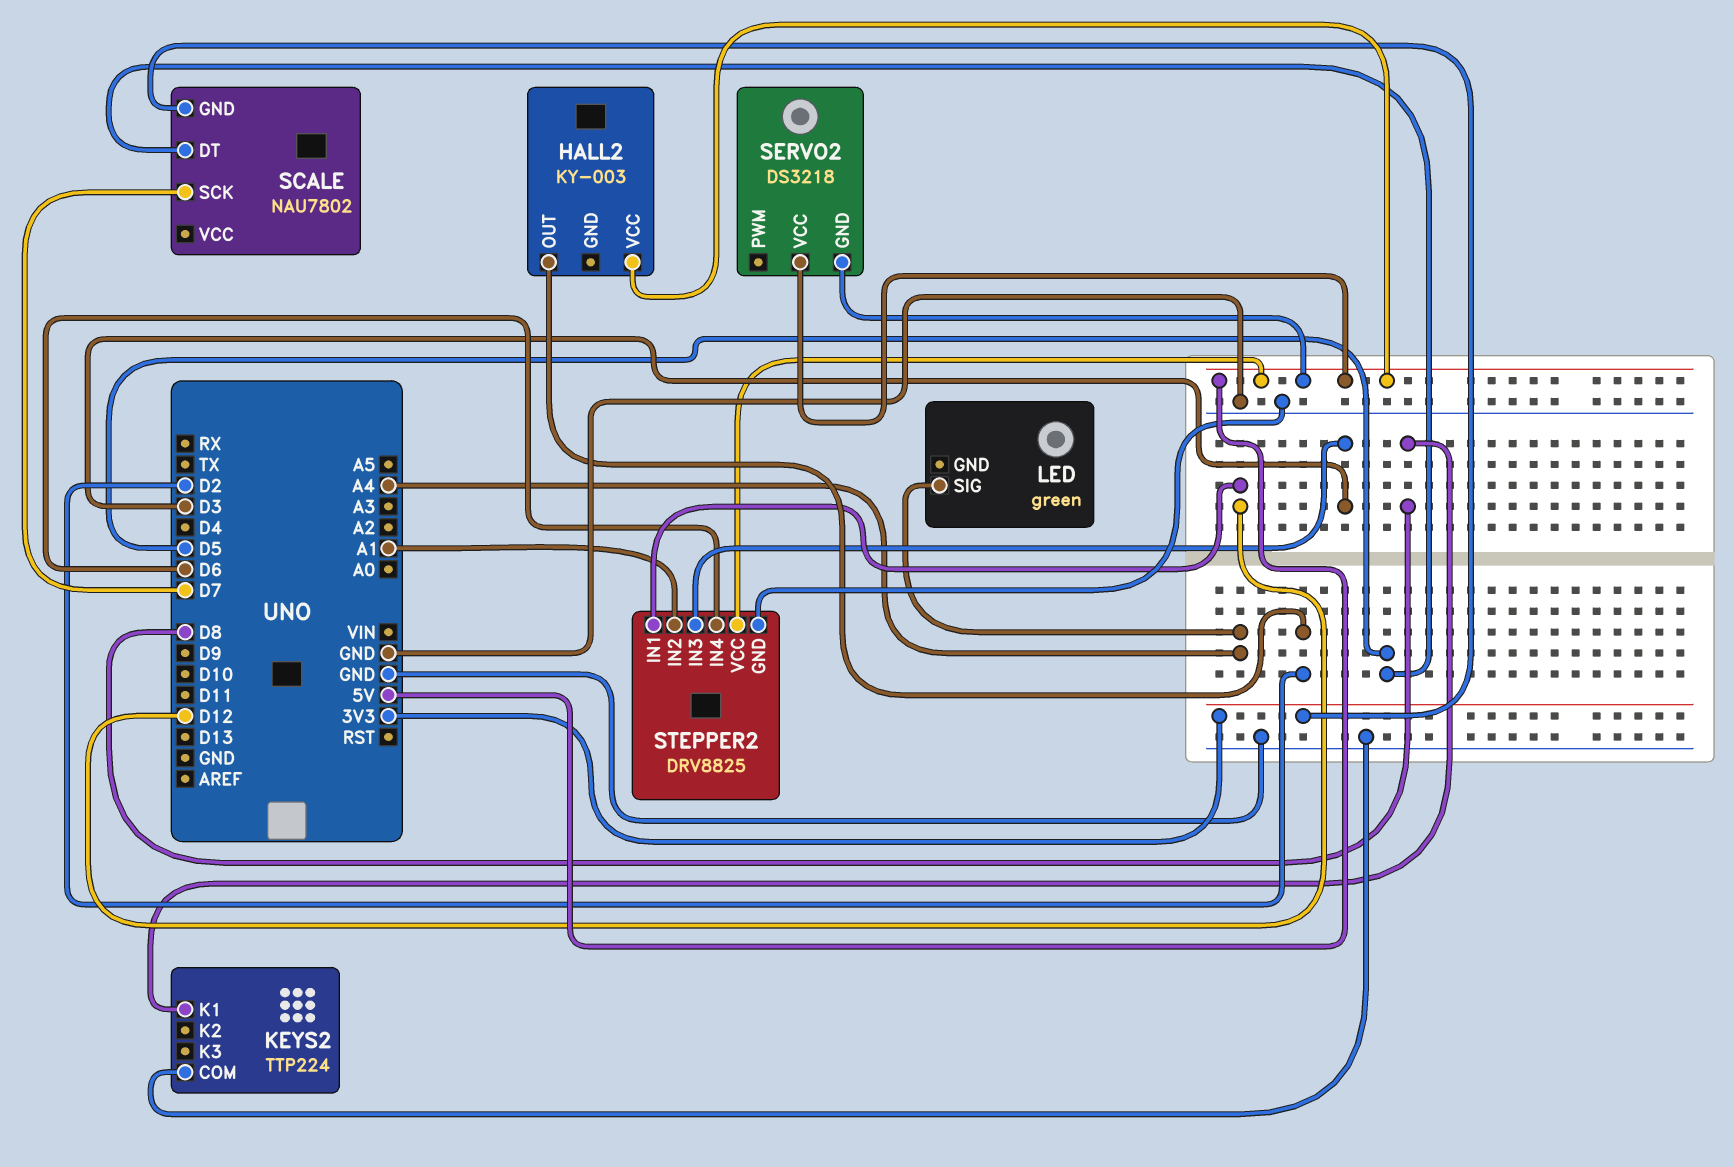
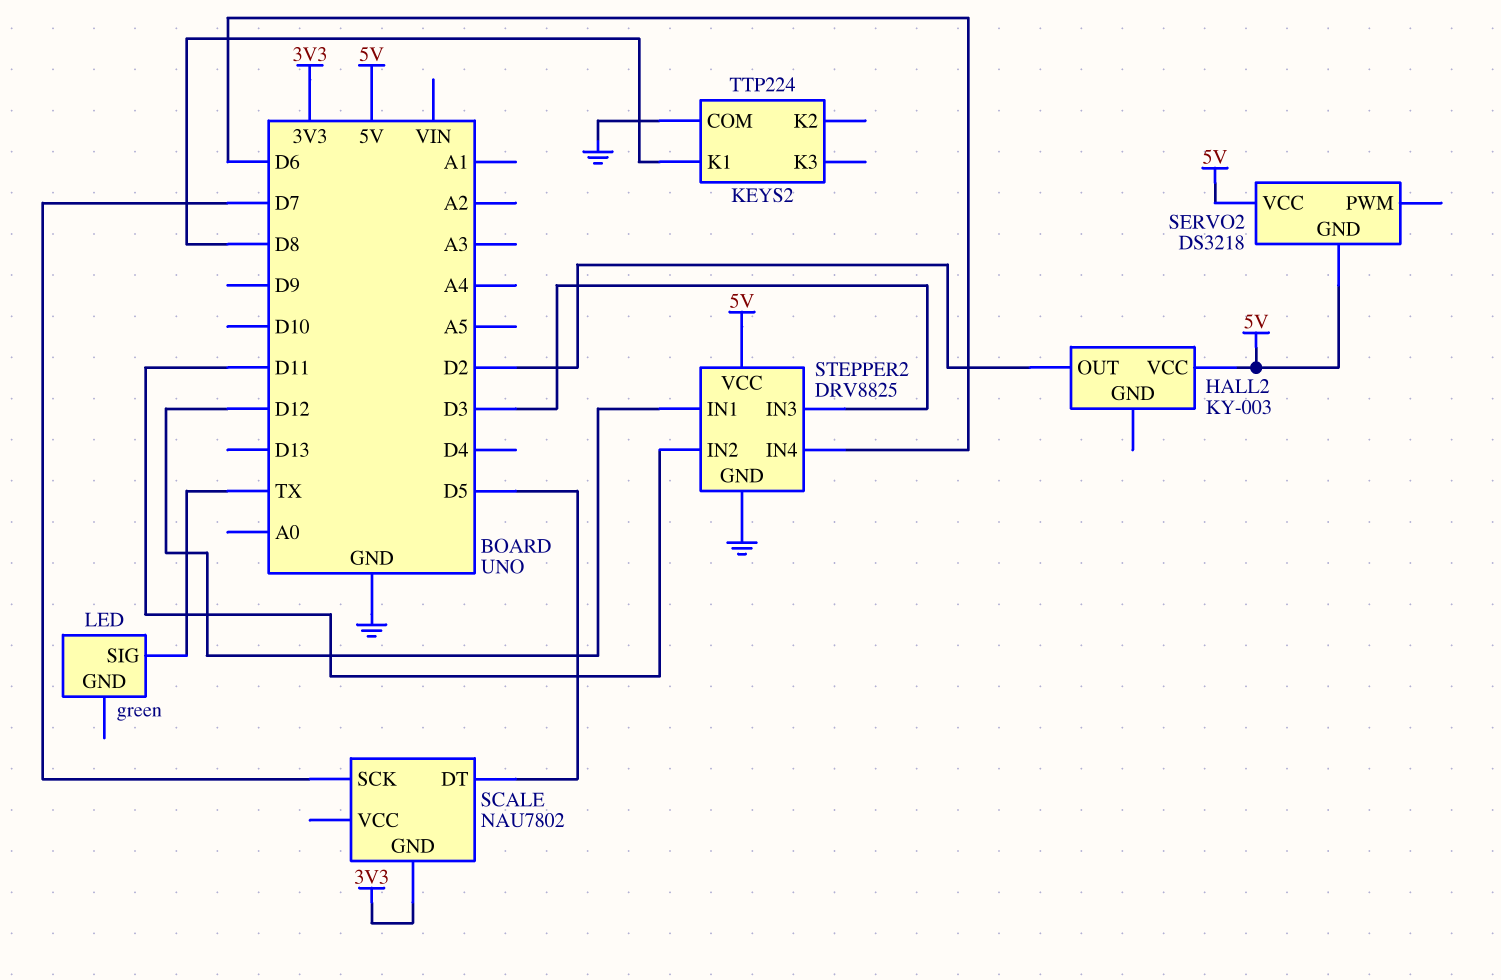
LED pin SIG: A4 -> TX
STEPPER2 pin IN2: A1 -> D11

